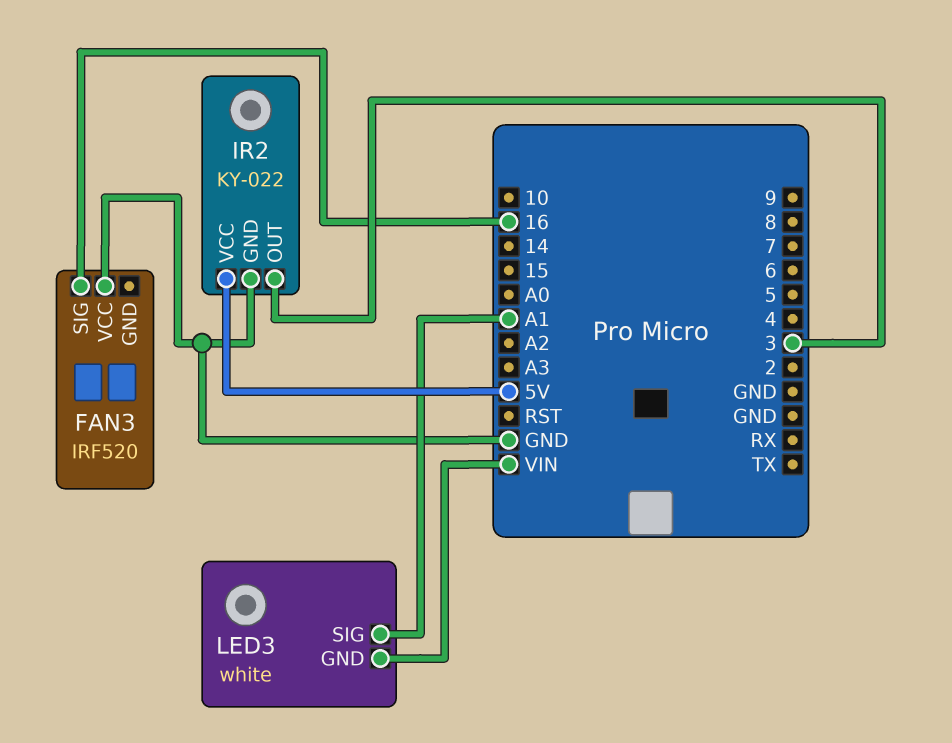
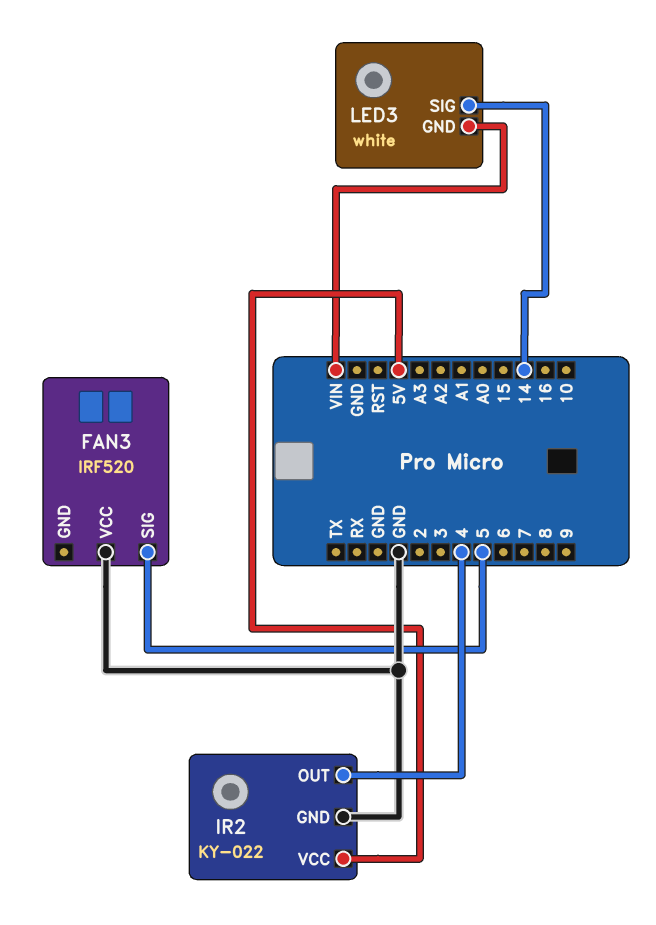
FAN3 pin SIG: 16 -> 5
IR2 pin OUT: 3 -> 4
LED3 pin SIG: A1 -> 14

